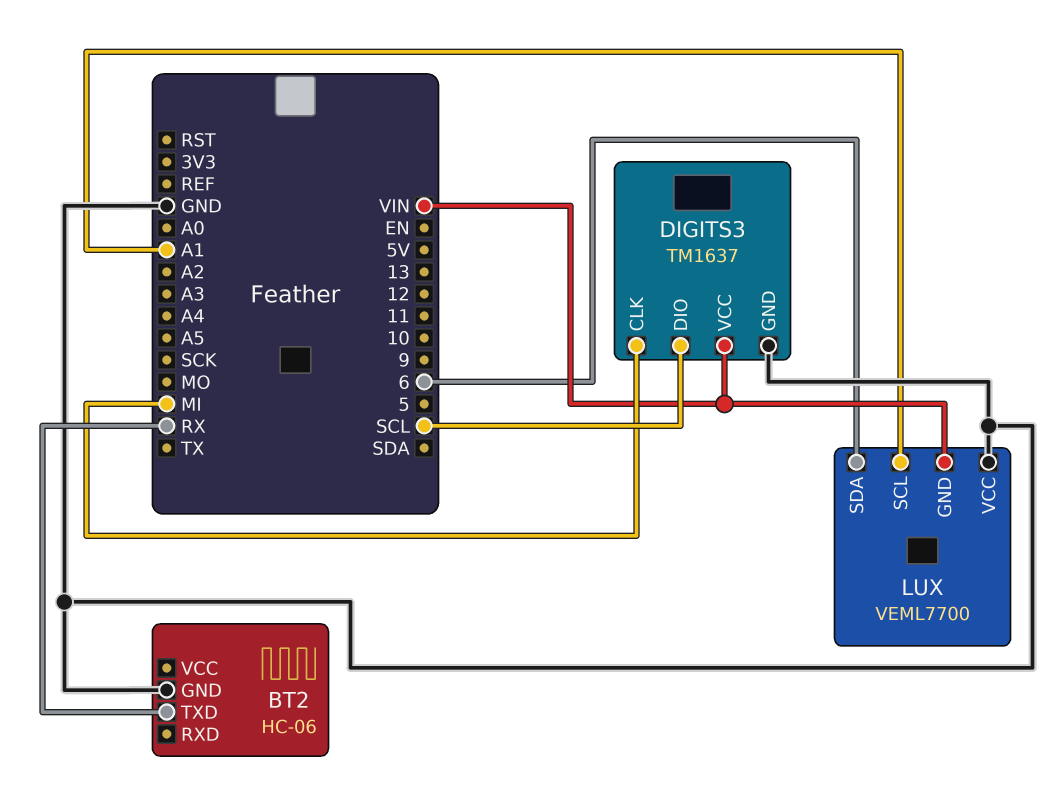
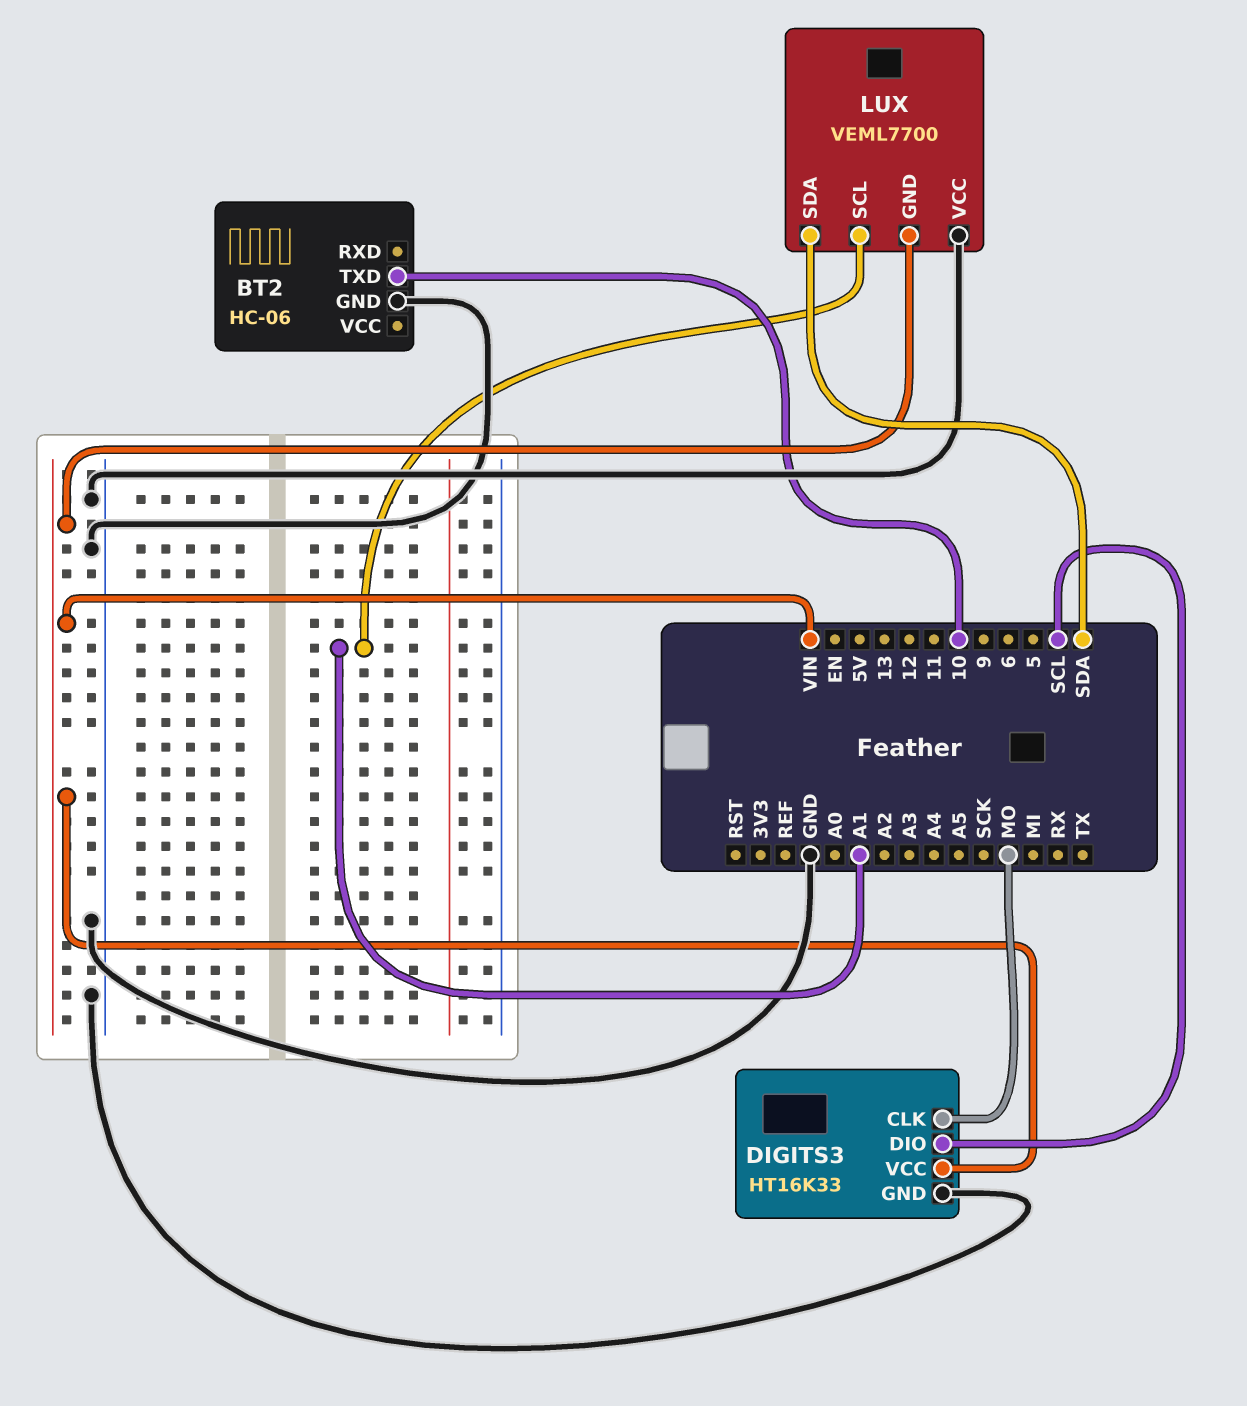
BT2 pin TXD: RX -> 10
DIGITS3: TM1637 -> HT16K33
DIGITS3 pin CLK: MI -> MO
LUX pin SDA: 6 -> SDA

